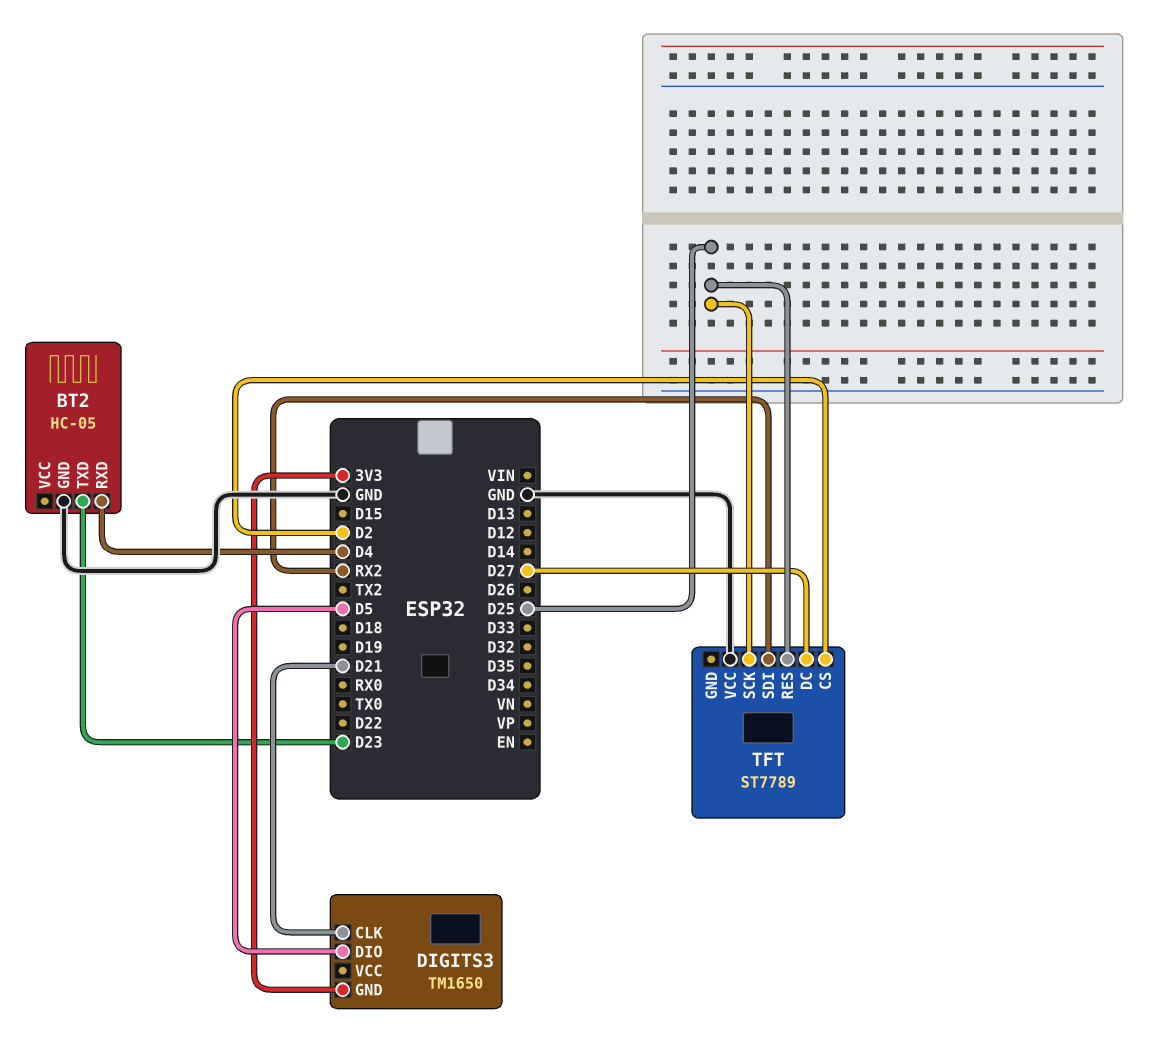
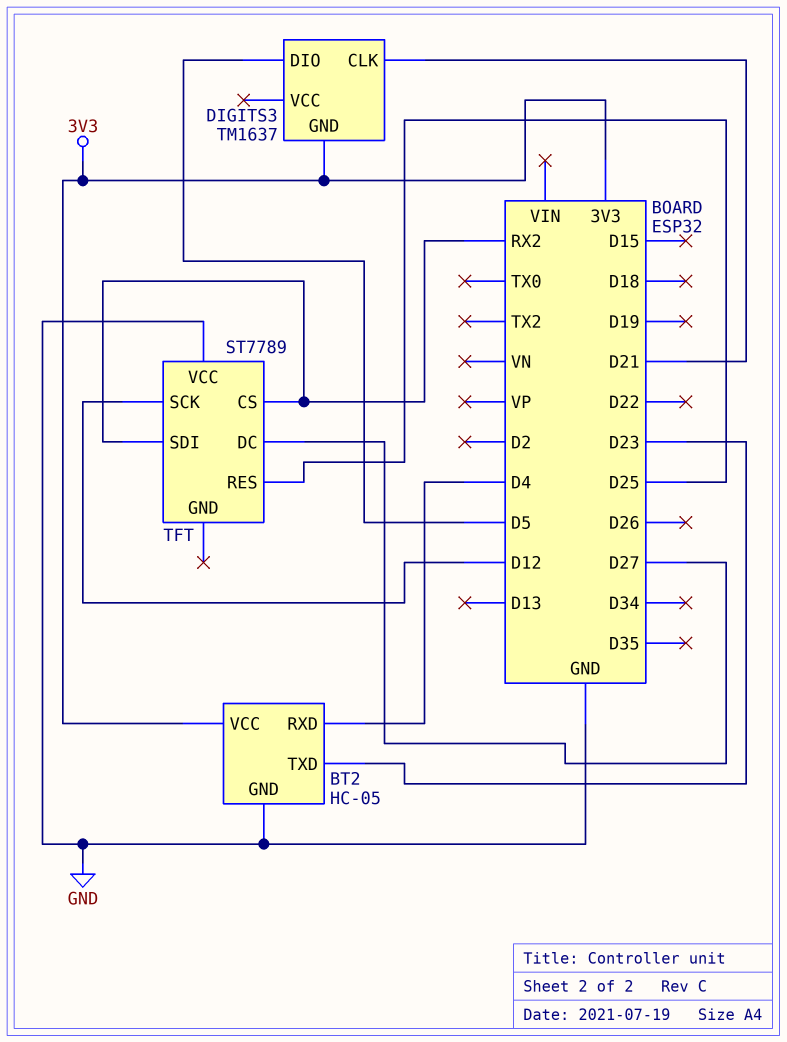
BT2 pin VCC: none -> 3V3
DIGITS3: TM1650 -> TM1637
TFT pin CS: D2 -> RX2
TFT pin SCK: D25 -> D12

